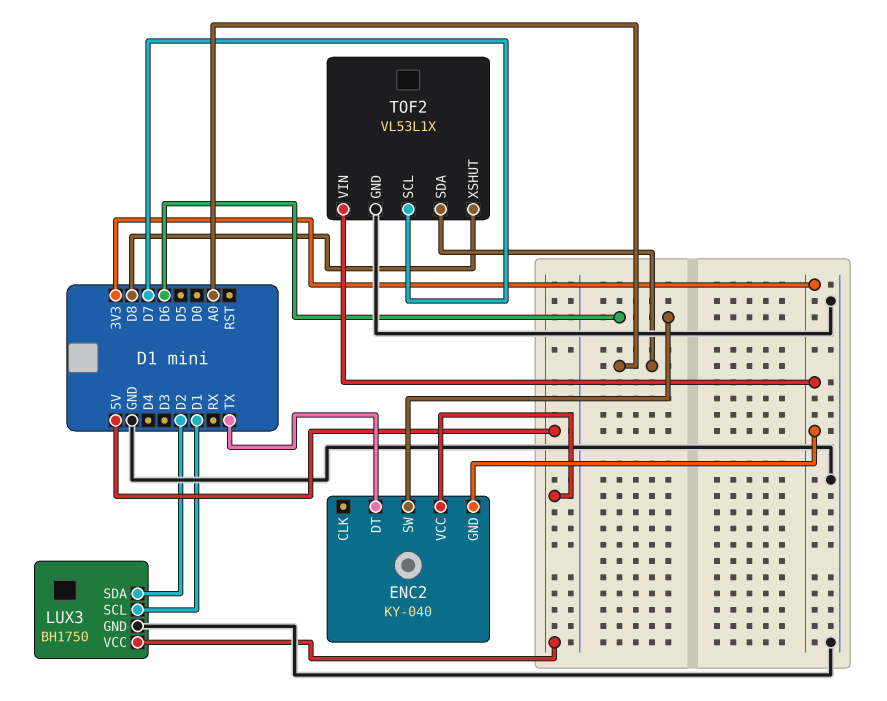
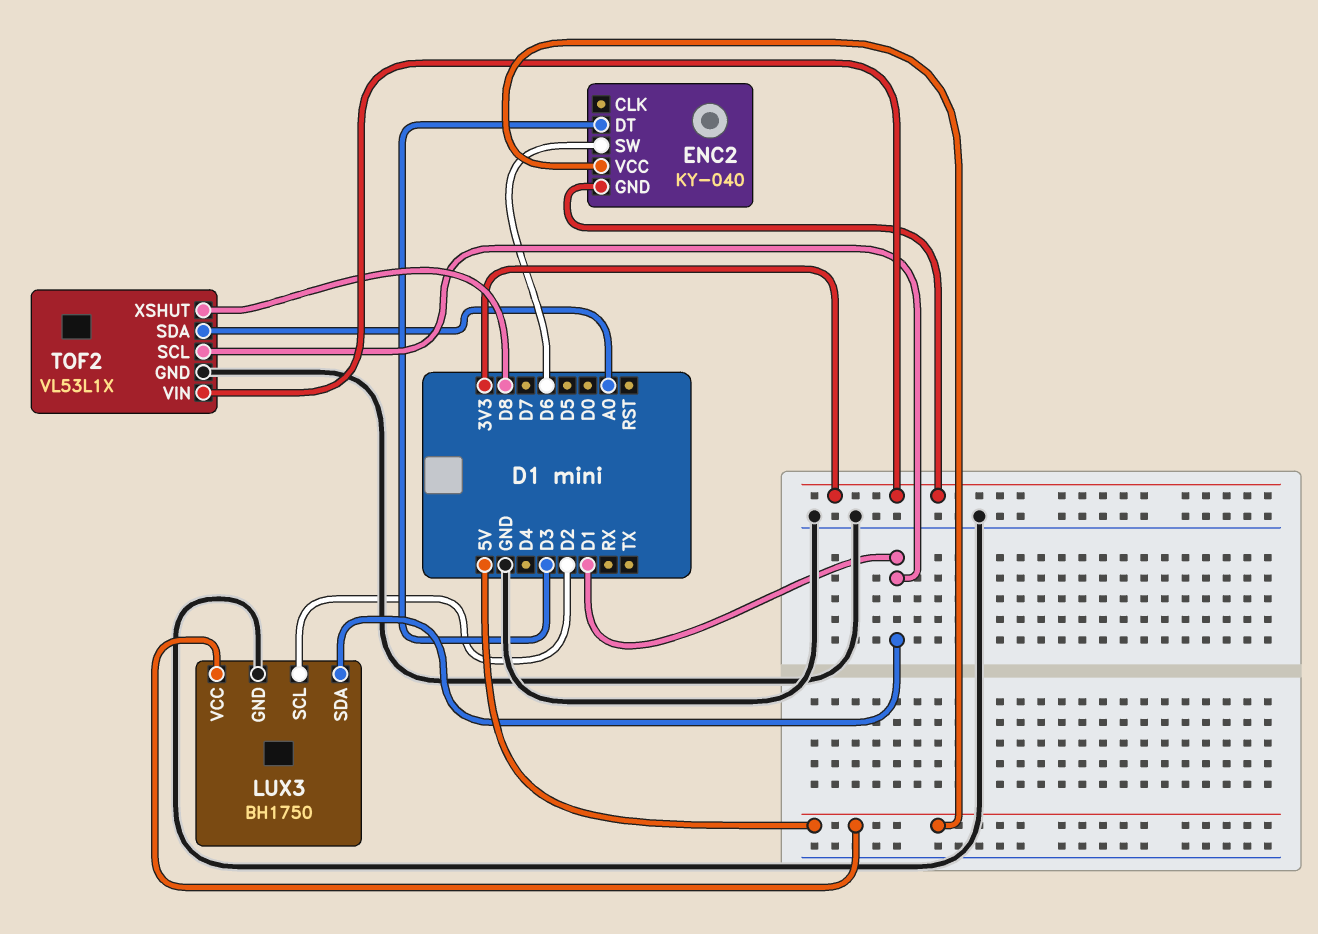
ENC2 pin DT: TX -> D3
LUX3 pin SCL: D1 -> D2
LUX3 pin SDA: D2 -> D1
TOF2 pin SCL: D7 -> D1

